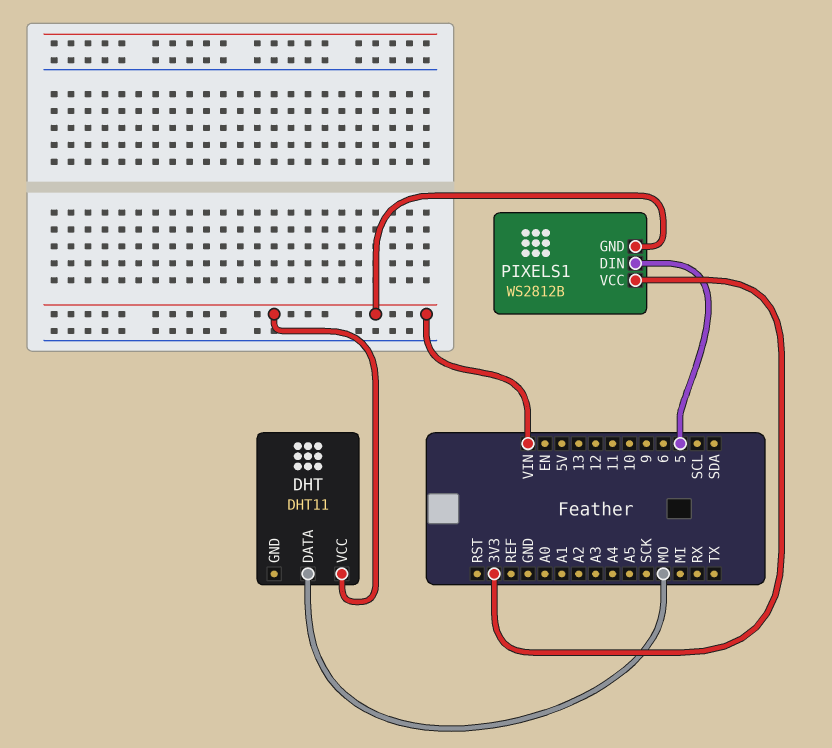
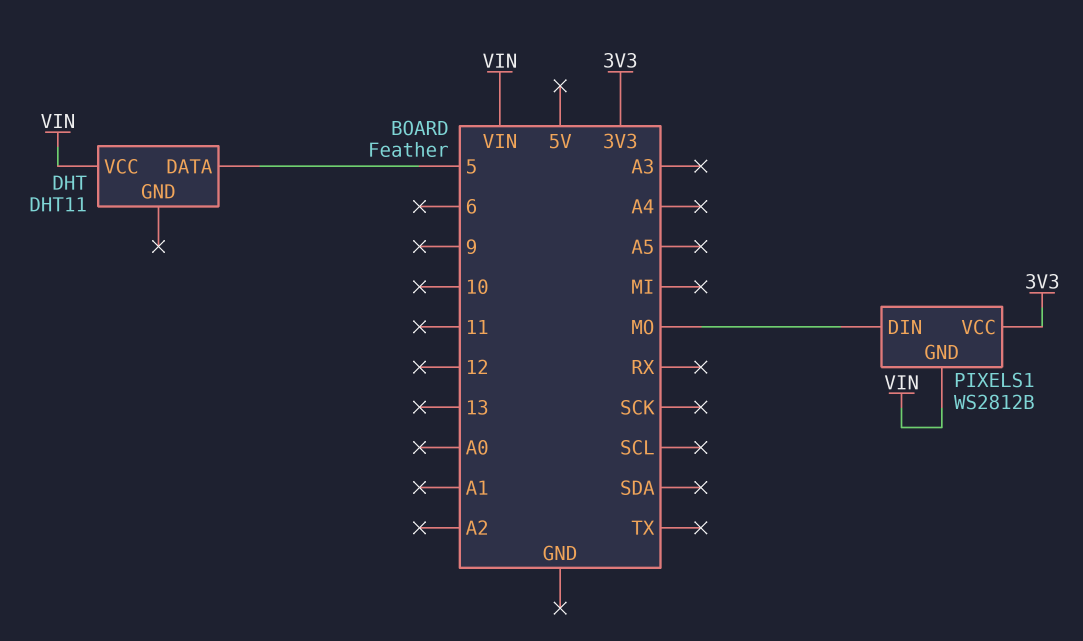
DHT pin DATA: MO -> 5
PIXELS1 pin DIN: 5 -> MO

